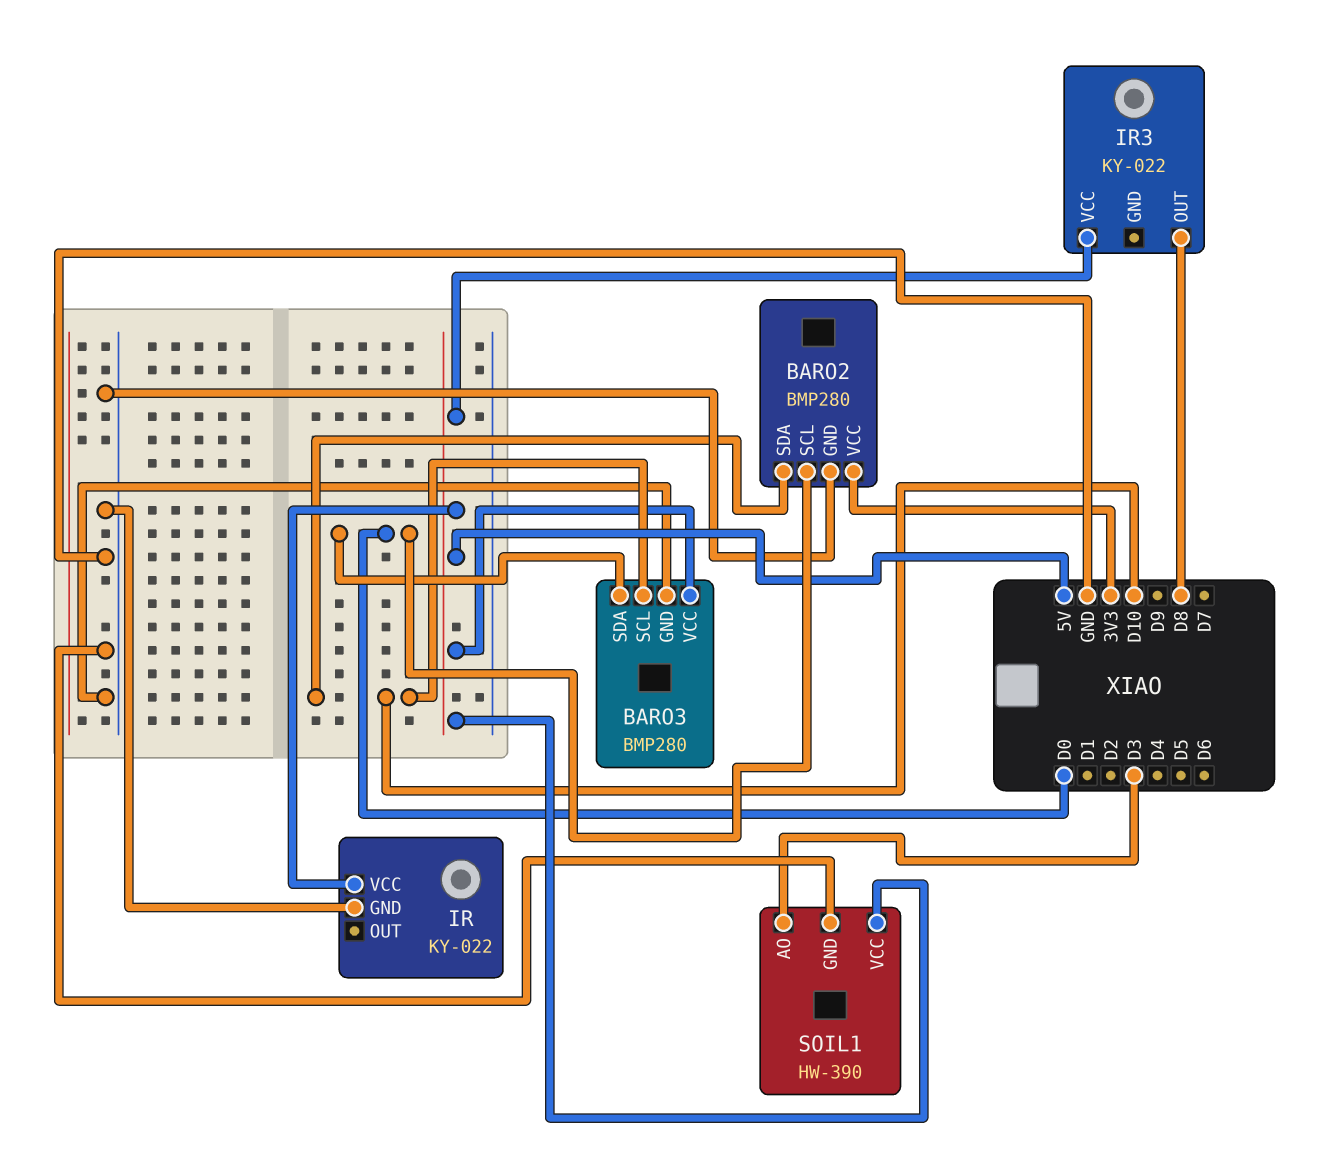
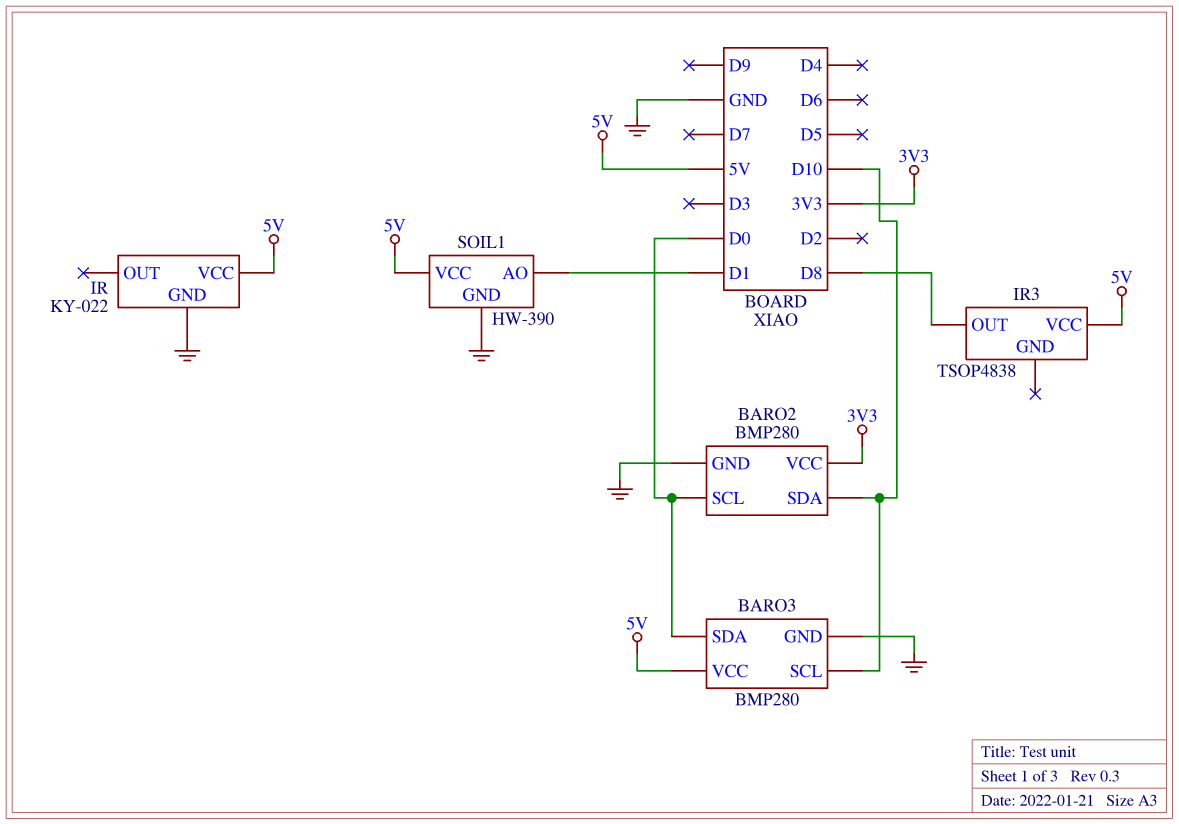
IR3: KY-022 -> TSOP4838
SOIL1 pin AO: D3 -> D1

